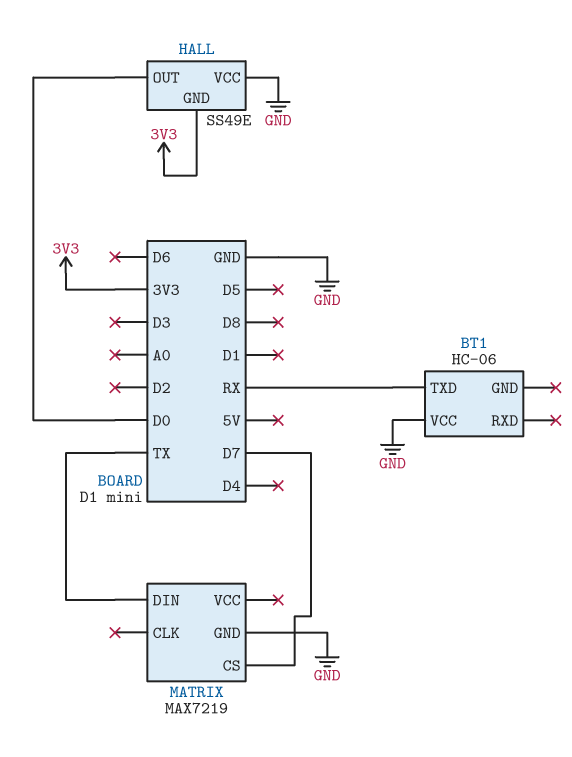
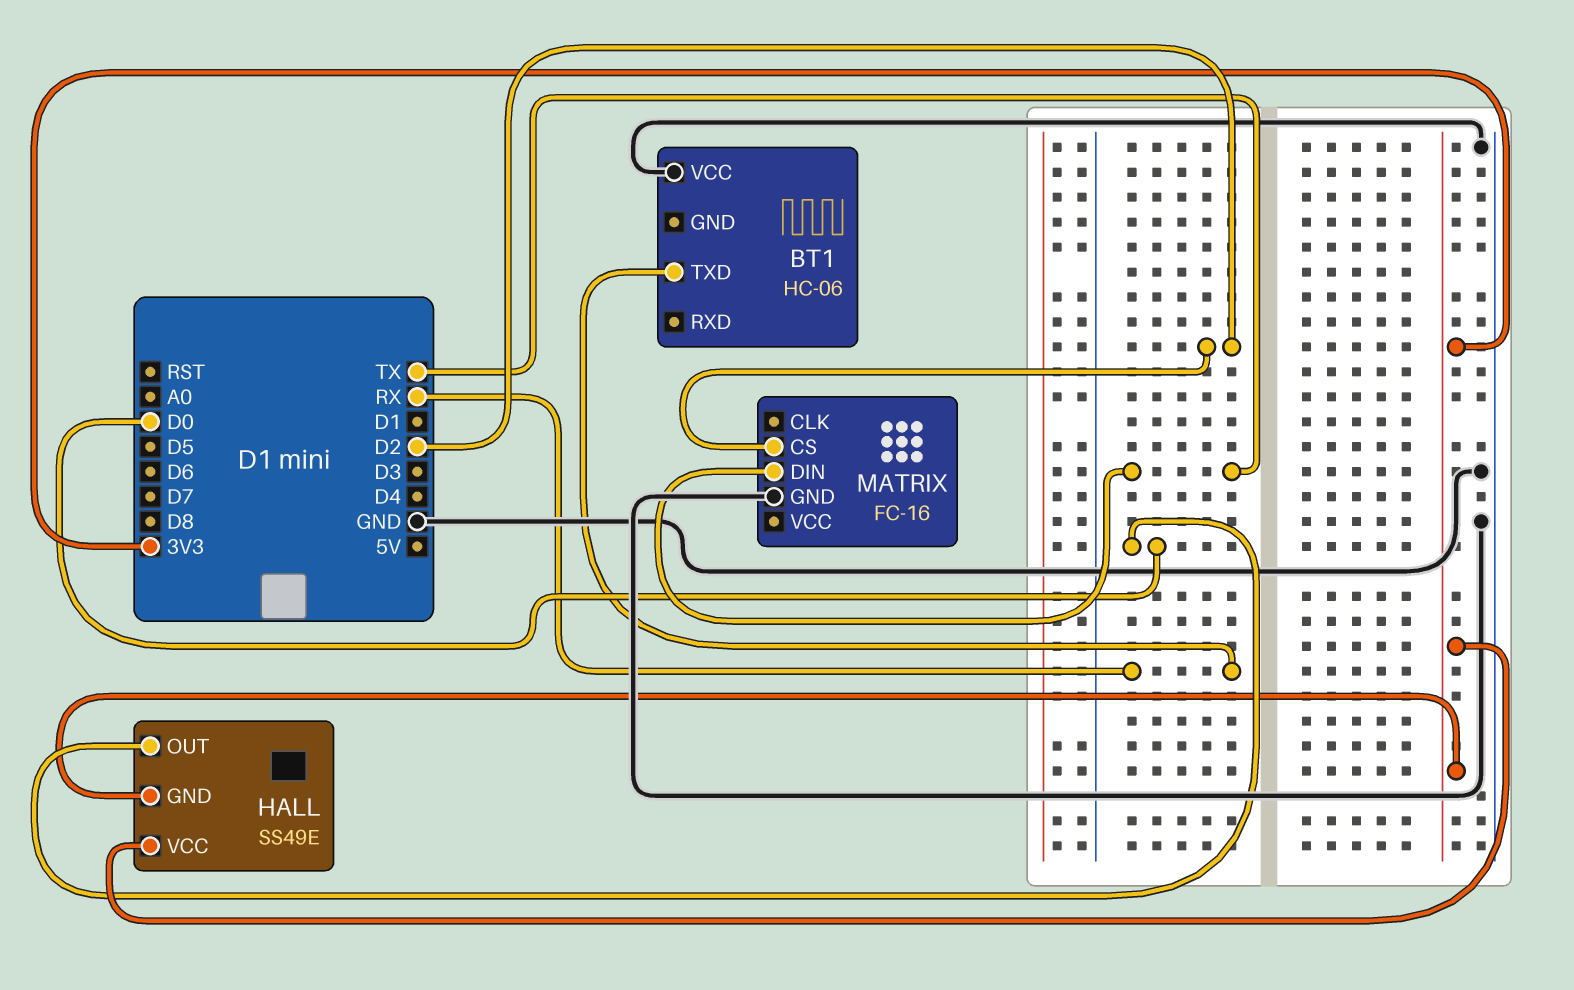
HALL pin VCC: GND -> 3V3
MATRIX: MAX7219 -> FC-16
MATRIX pin CS: D7 -> D2

